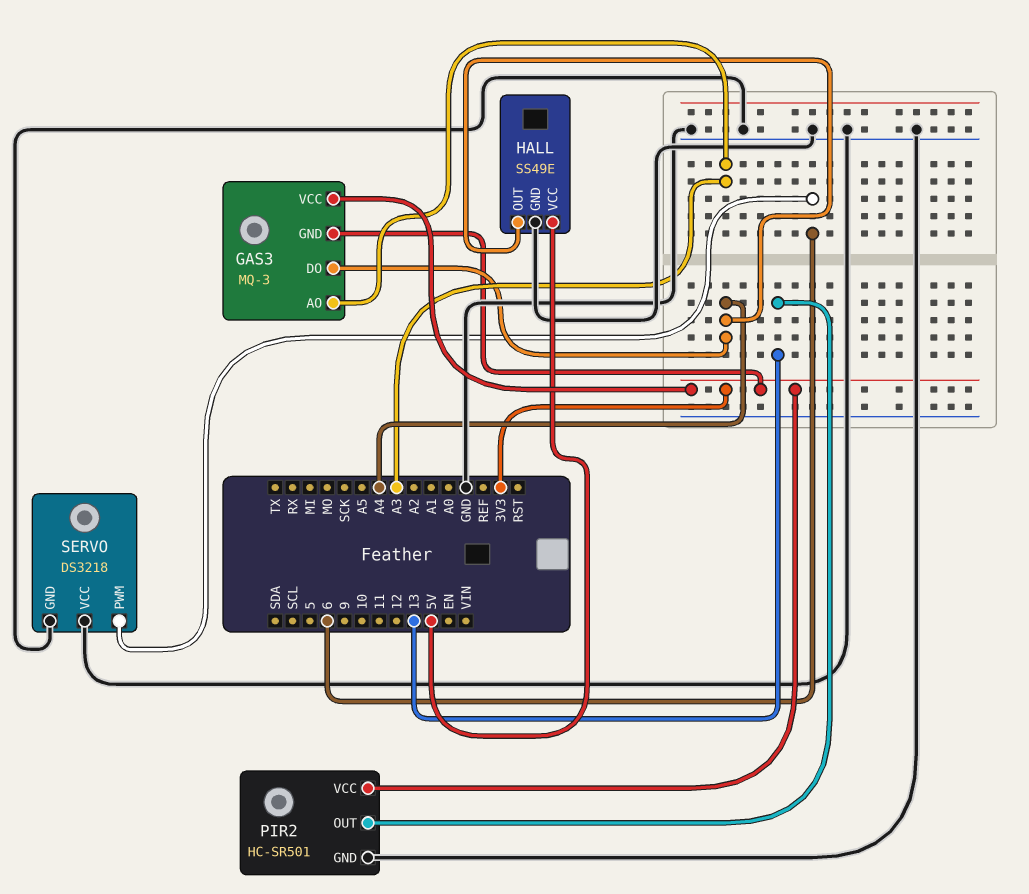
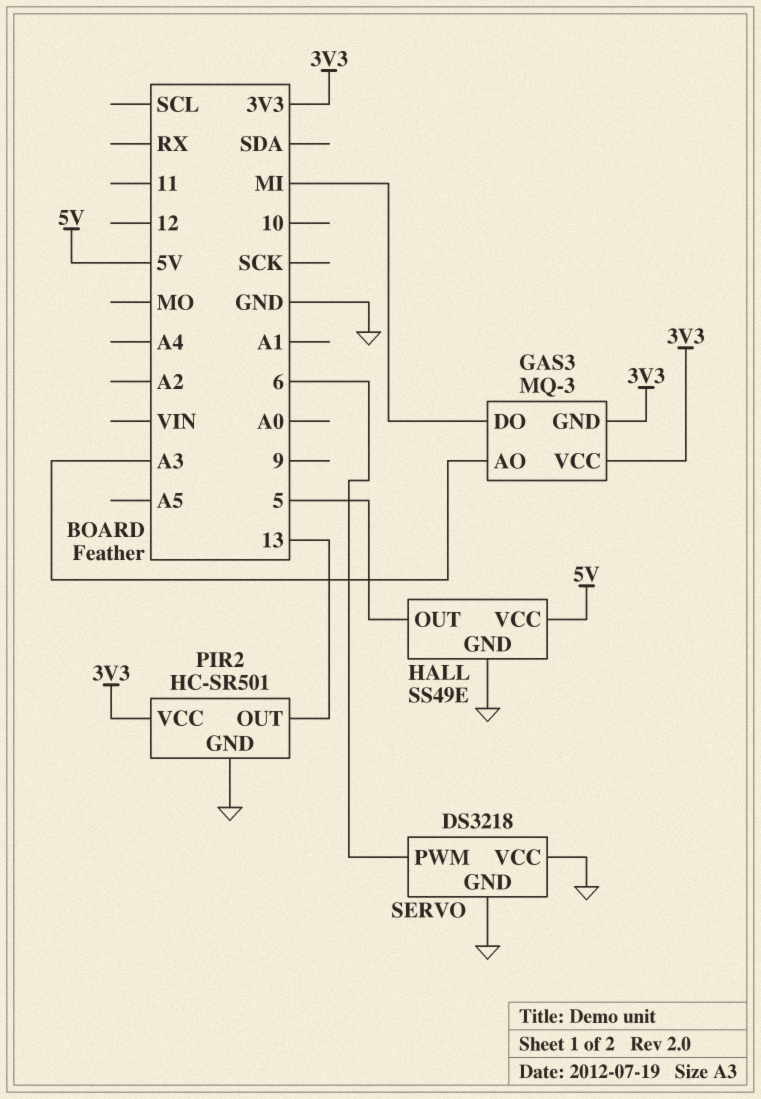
GAS3 pin DO: A4 -> MI
HALL pin OUT: A4 -> 5

